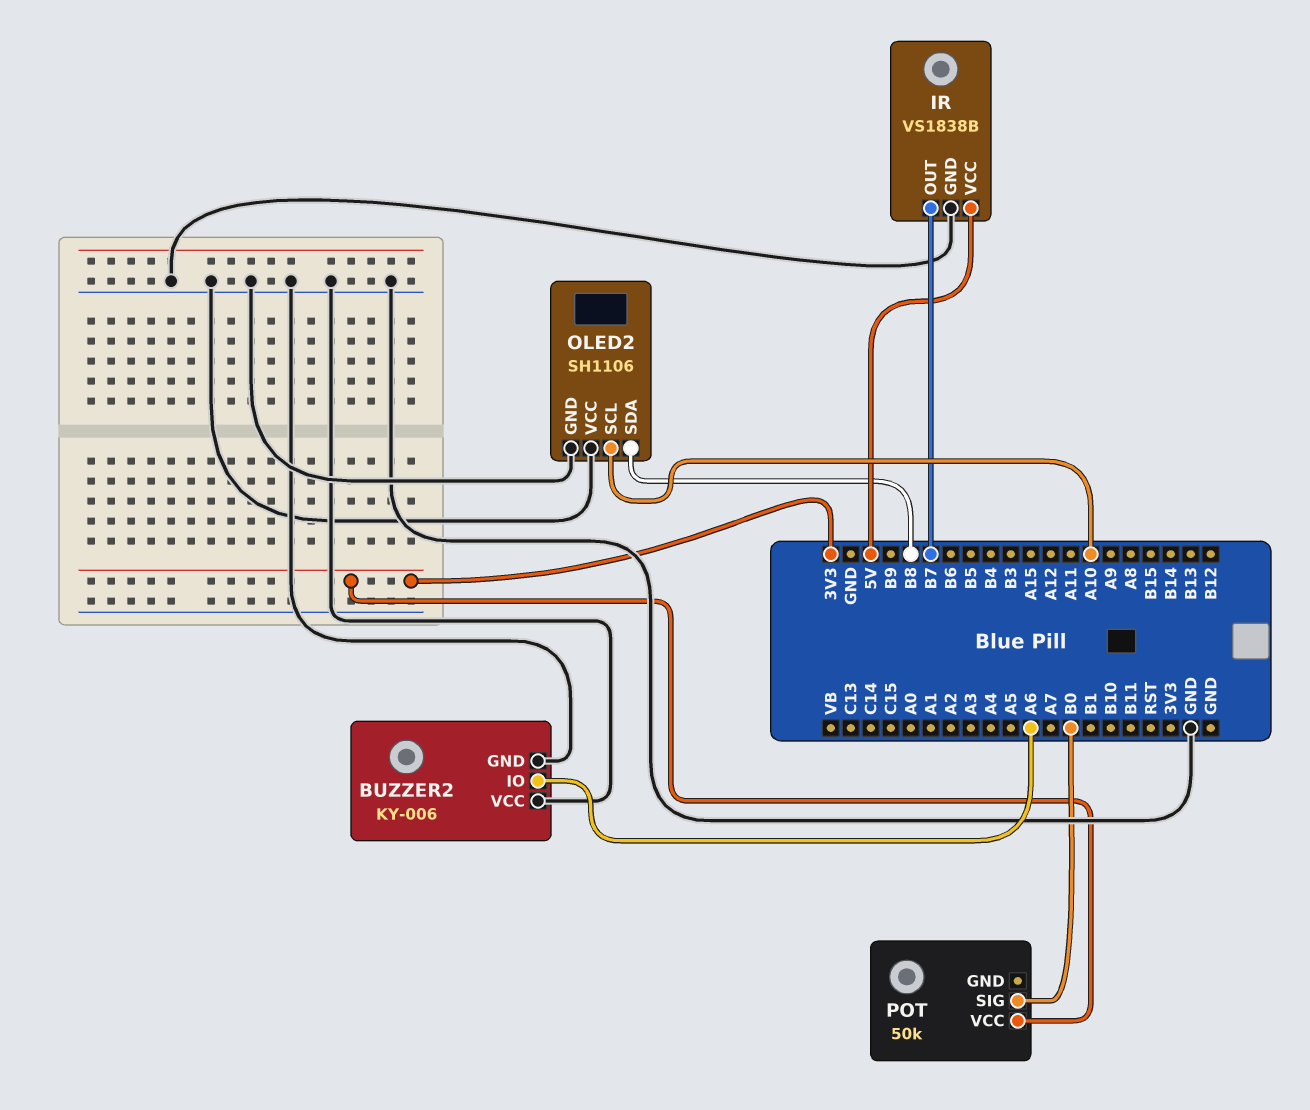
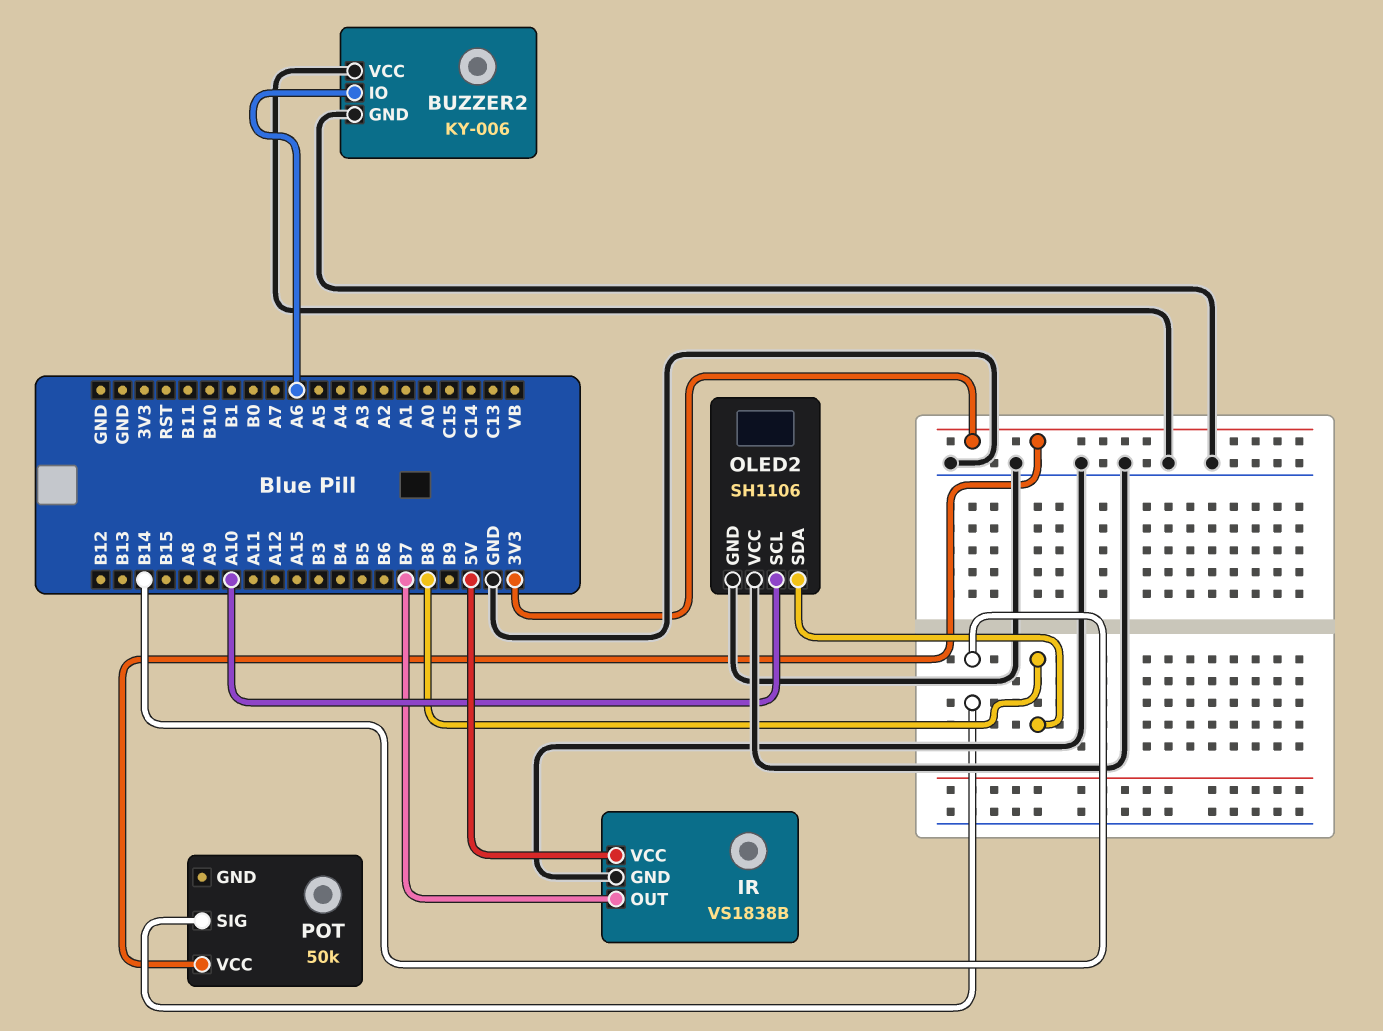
POT pin SIG: B0 -> B14

